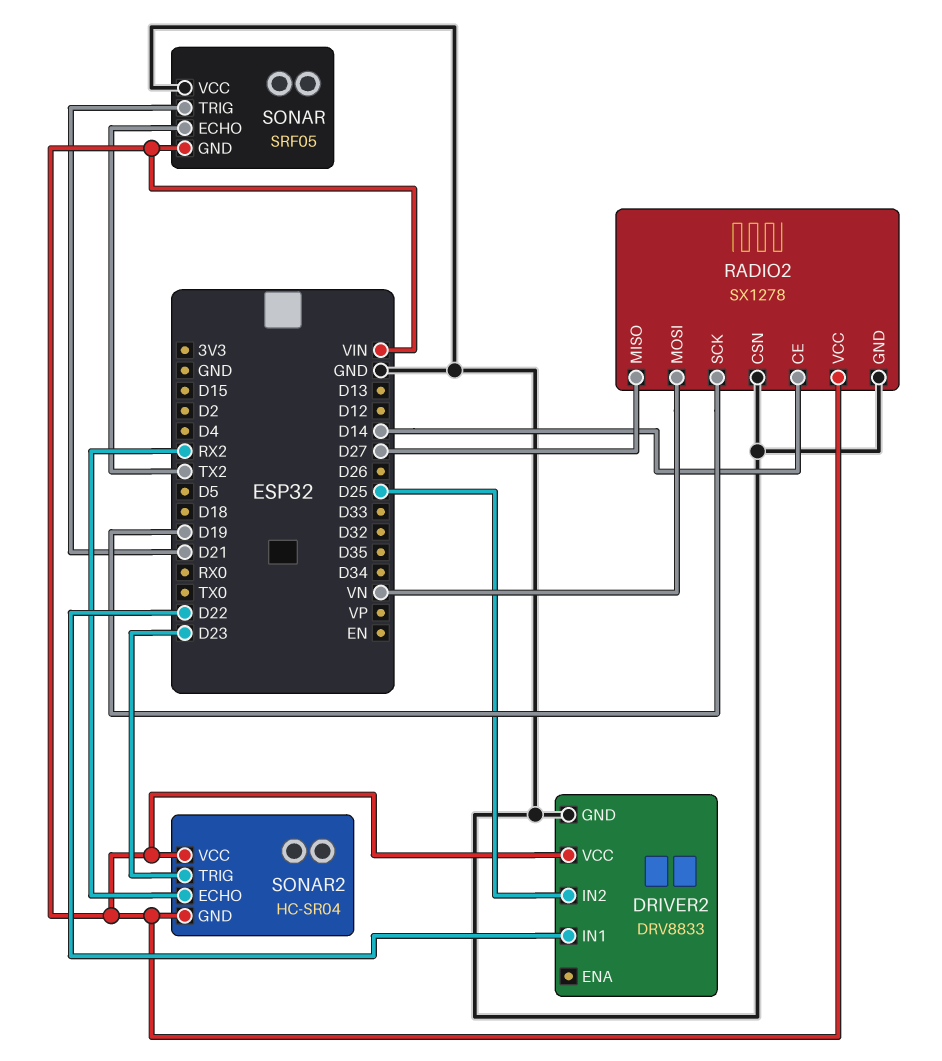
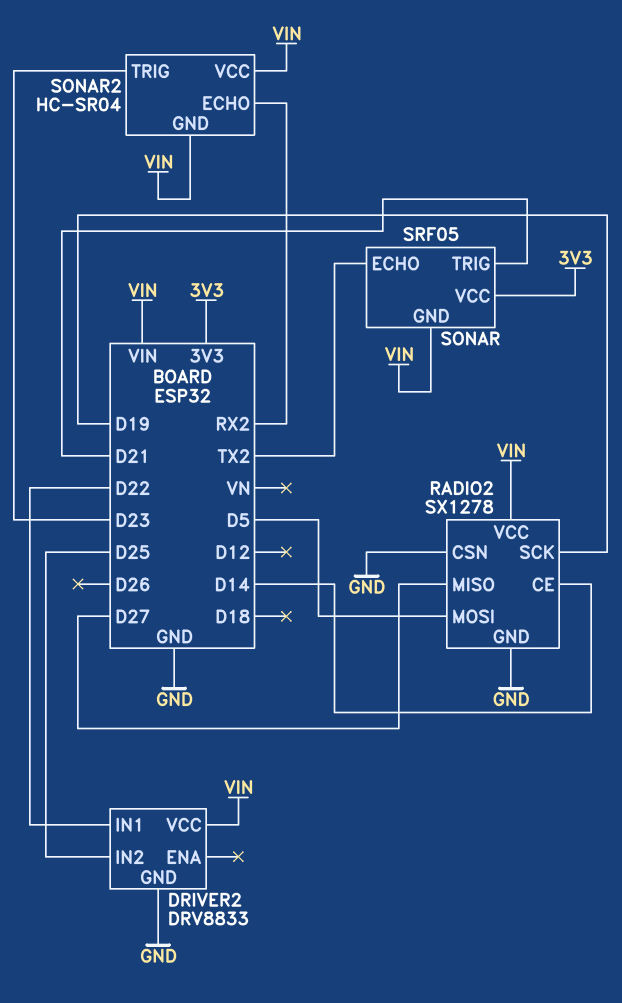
RADIO2 pin MOSI: VN -> D5
SONAR pin VCC: GND -> 3V3

